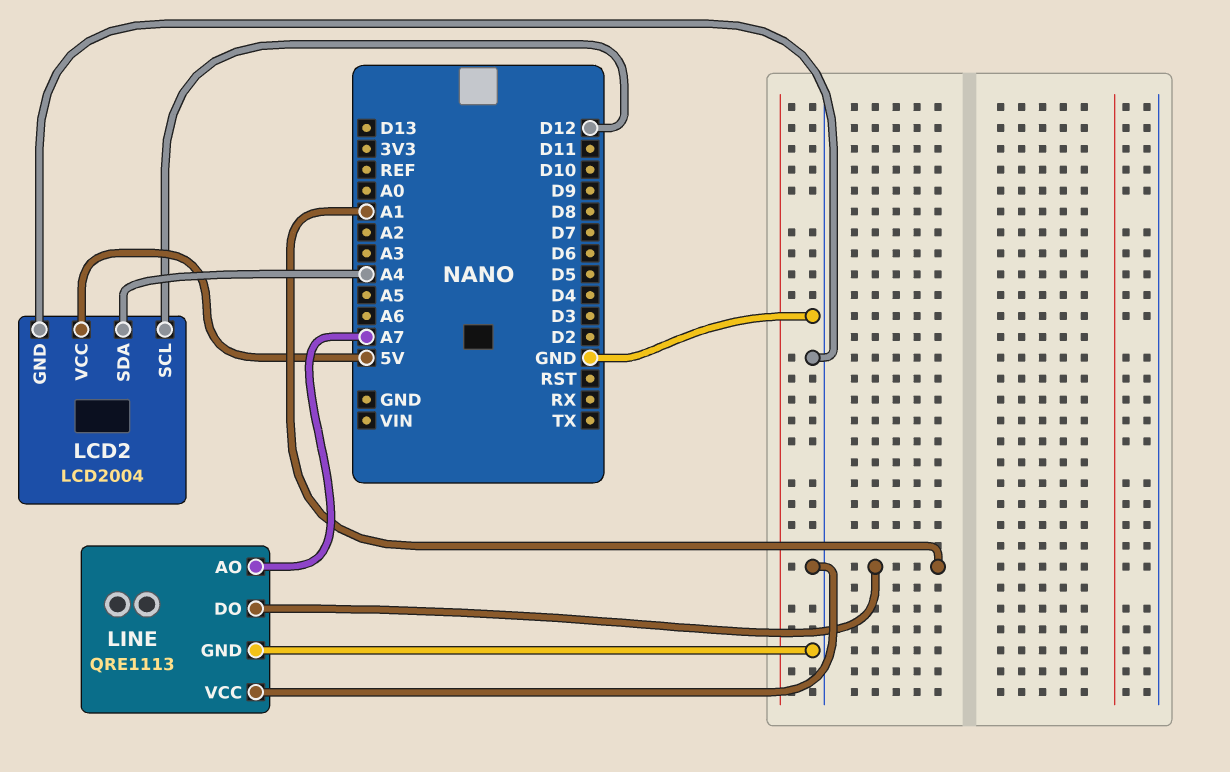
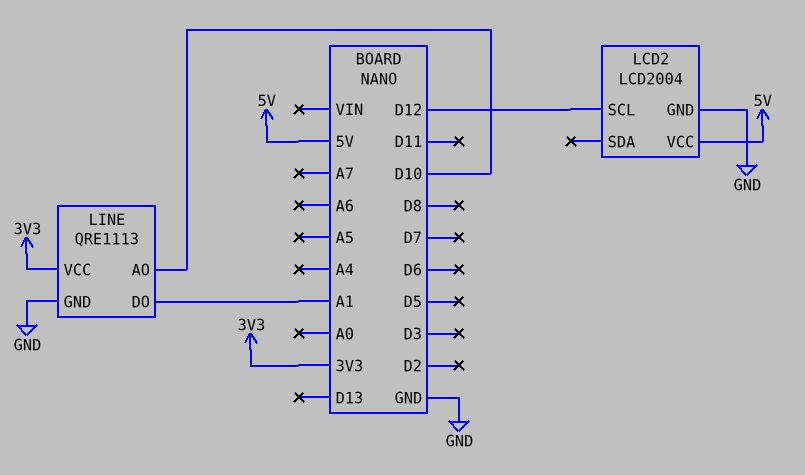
LCD2 pin SDA: A4 -> none
LINE pin AO: A7 -> D10
LINE pin VCC: GND -> 3V3

